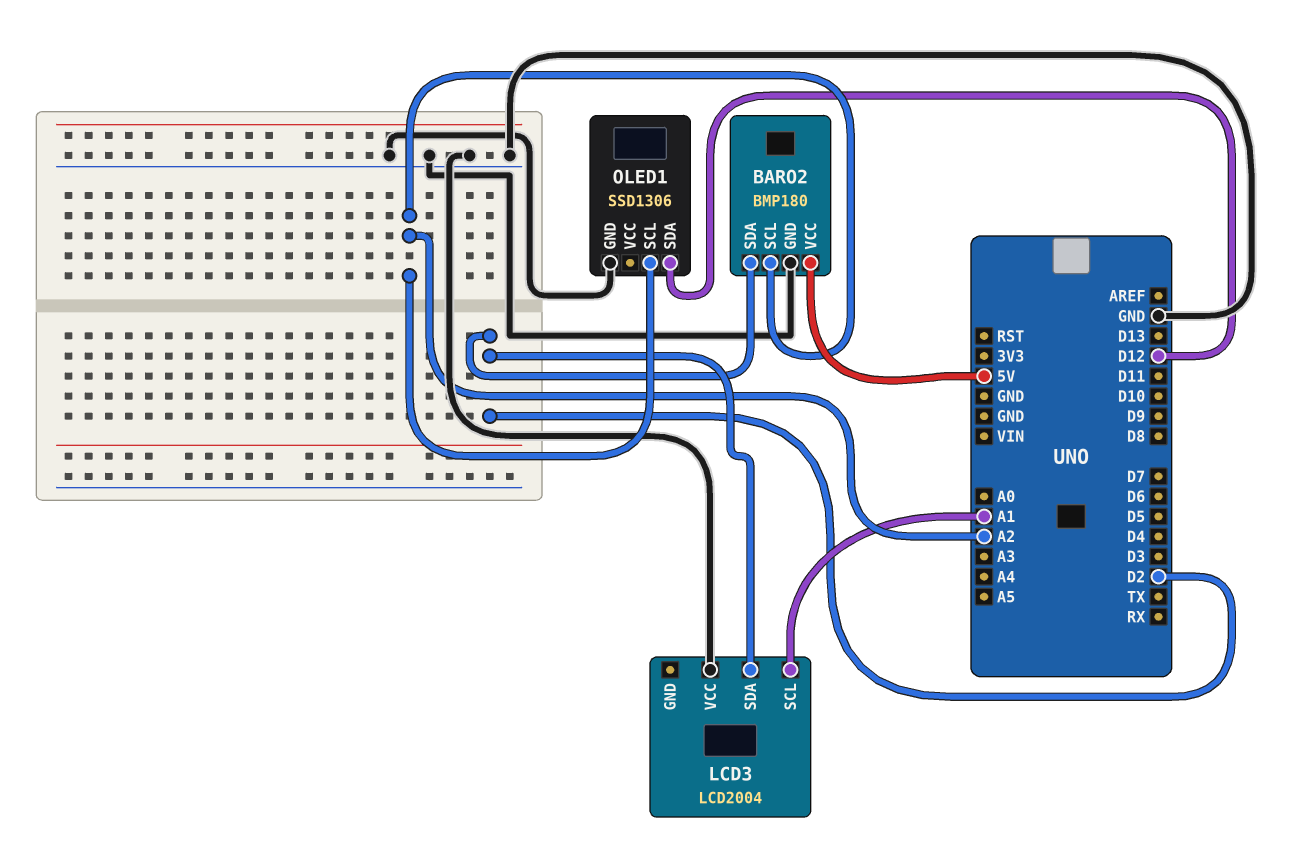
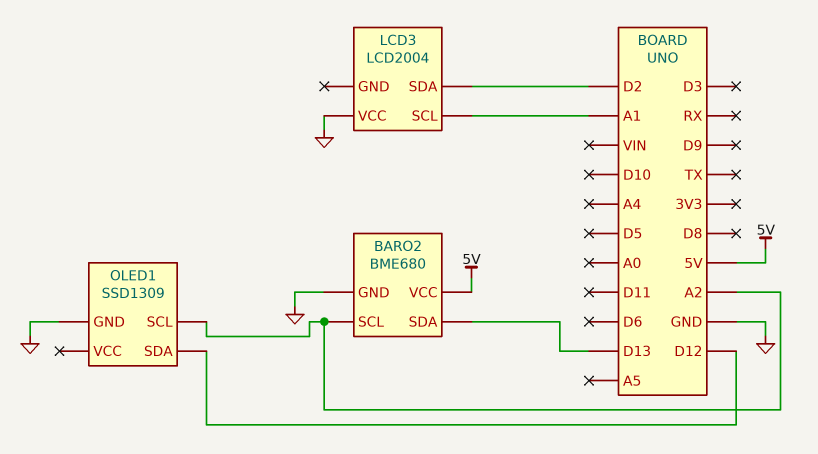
BARO2: BMP180 -> BME680
BARO2 pin SDA: D2 -> D13
OLED1: SSD1306 -> SSD1309

